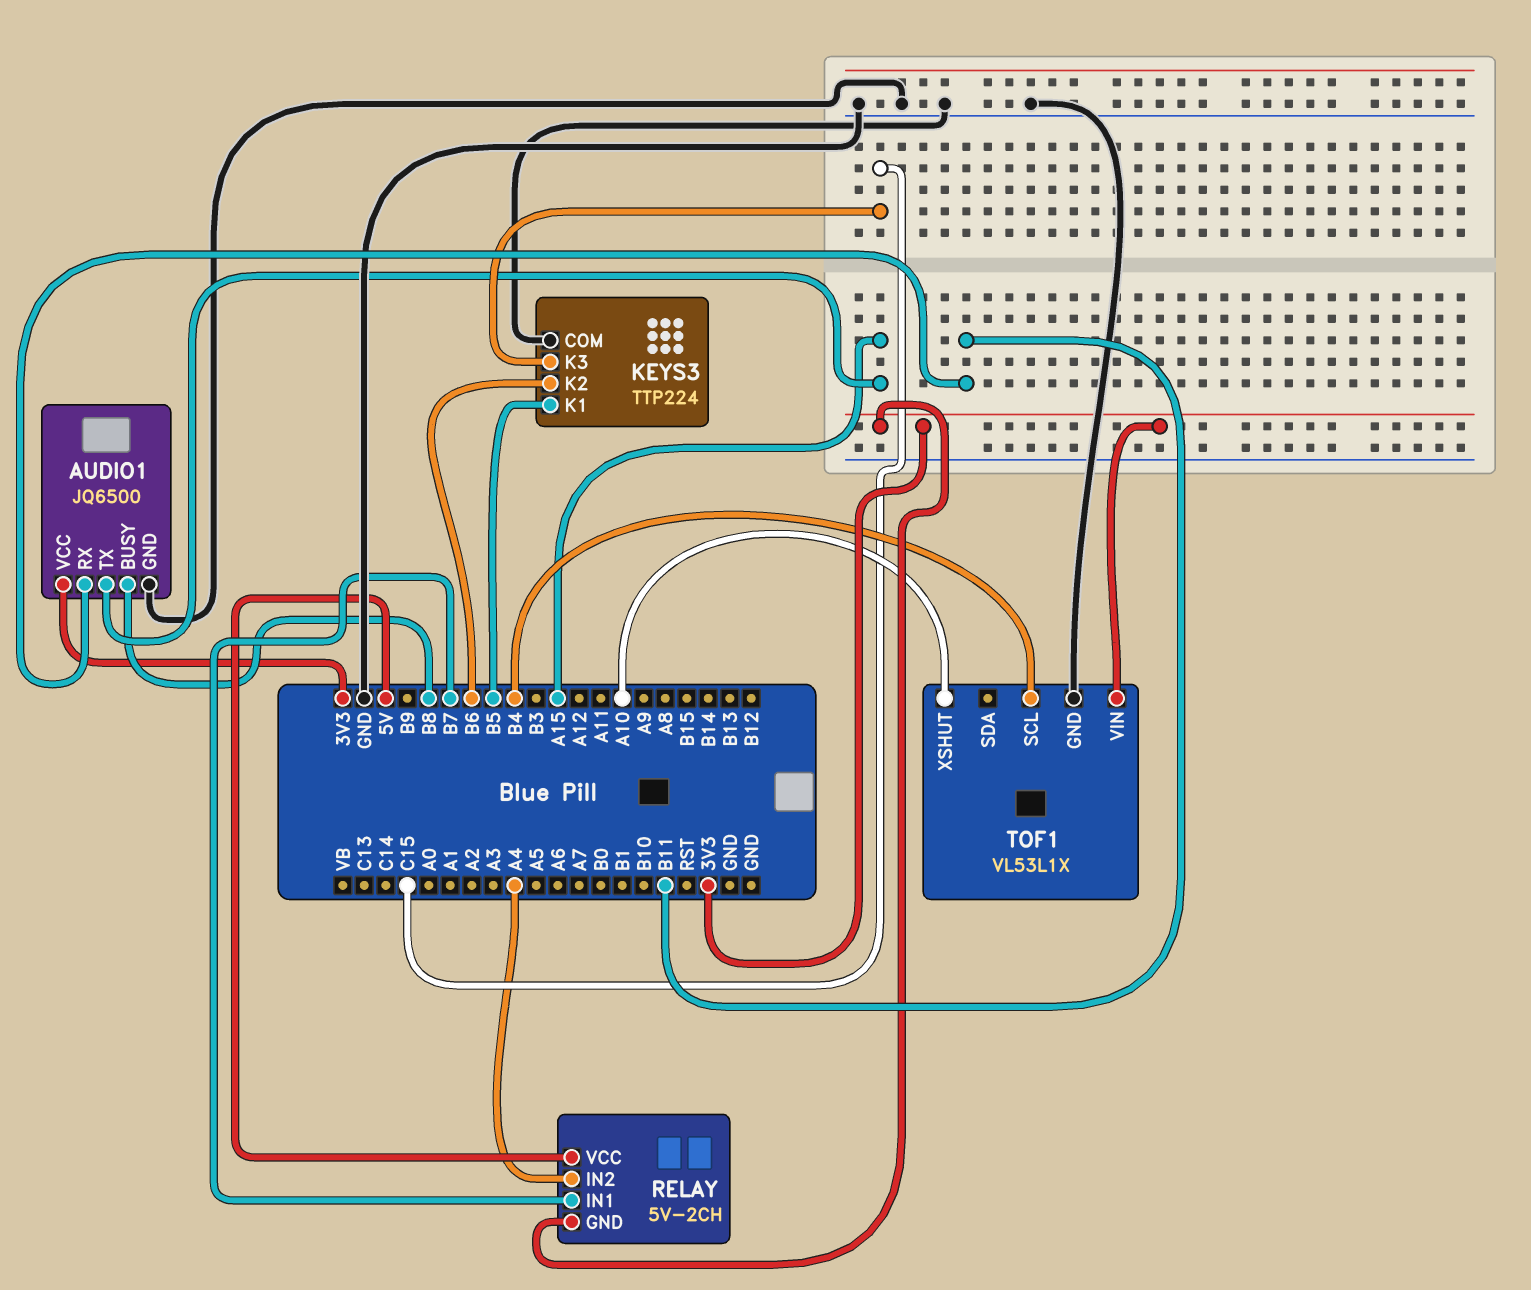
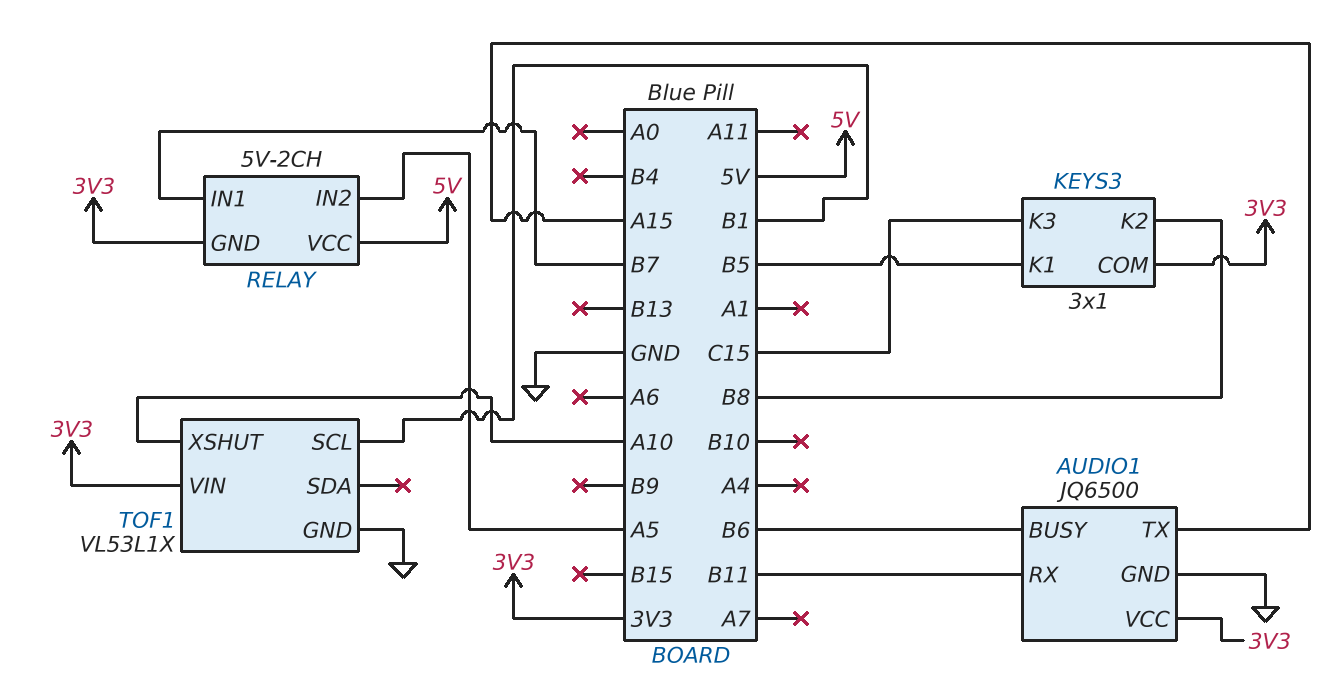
AUDIO1 pin BUSY: B8 -> B6
KEYS3: TTP224 -> 3x1
KEYS3 pin COM: GND -> 3V3
KEYS3 pin K2: B6 -> B8
RELAY pin IN2: A4 -> A5
TOF1 pin SCL: B4 -> B1

